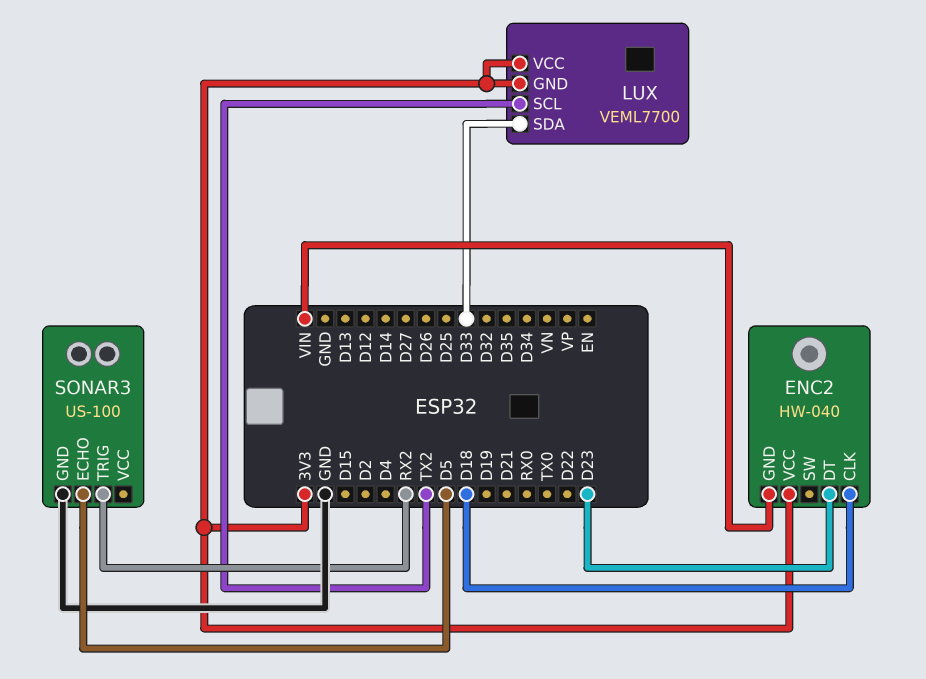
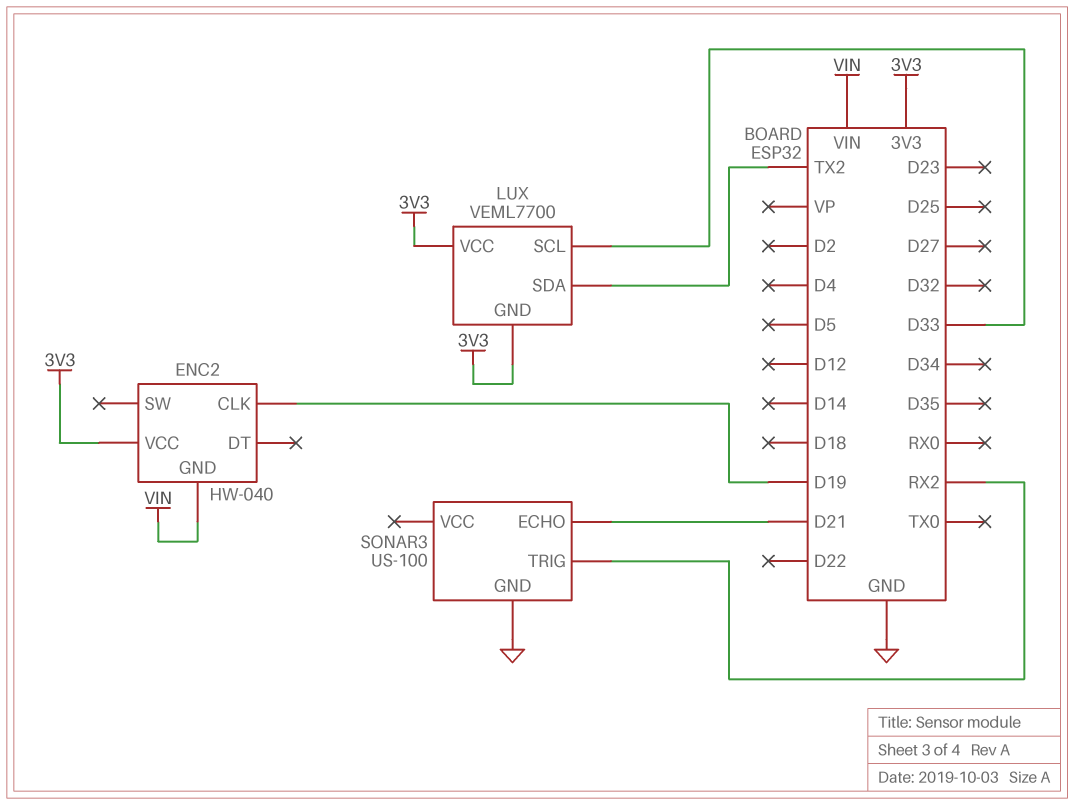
ENC2 pin CLK: D18 -> D19
ENC2 pin DT: D23 -> none
LUX pin SCL: TX2 -> D33
LUX pin SDA: D33 -> TX2
SONAR3 pin ECHO: D5 -> D21

